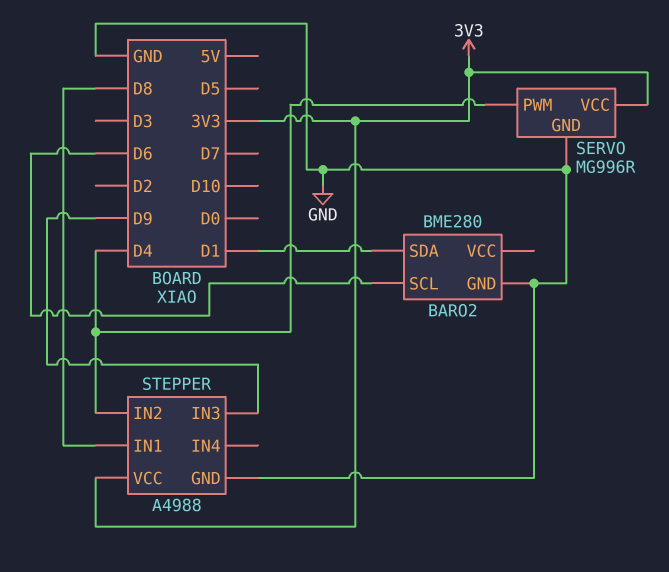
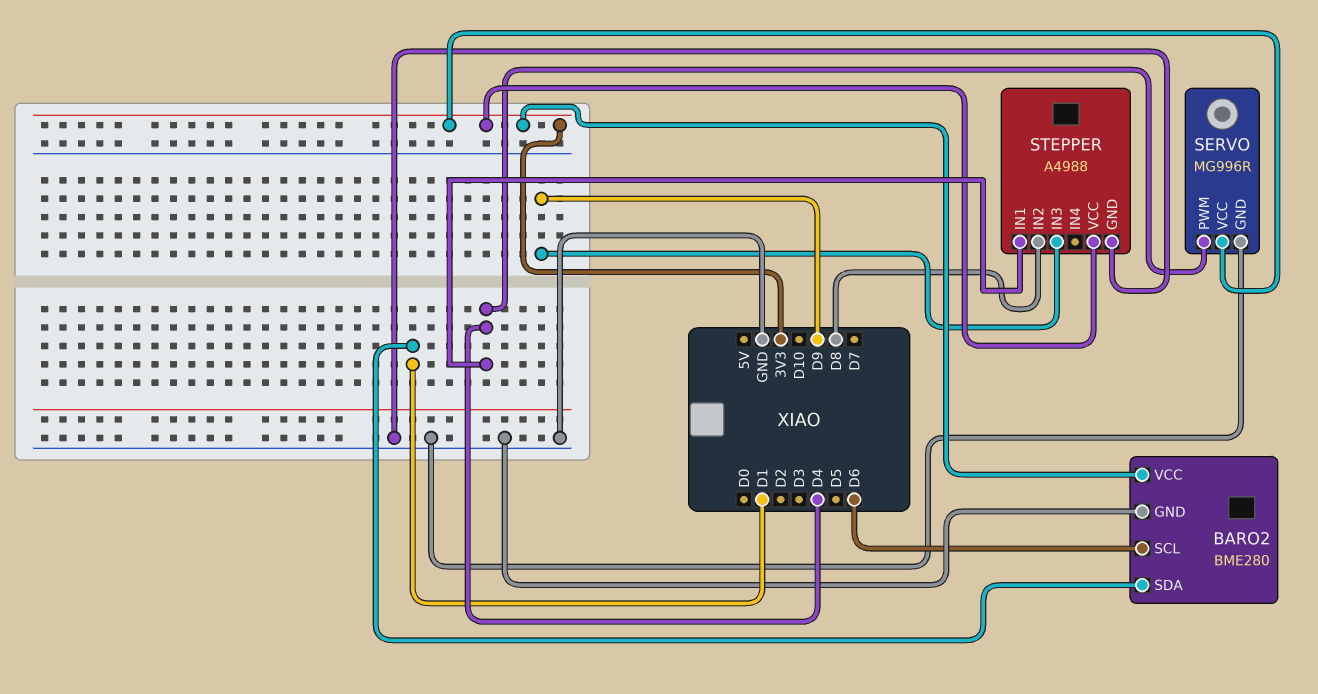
BARO2 pin VCC: none -> 3V3
STEPPER pin IN1: D8 -> D4
STEPPER pin IN2: D4 -> D8

